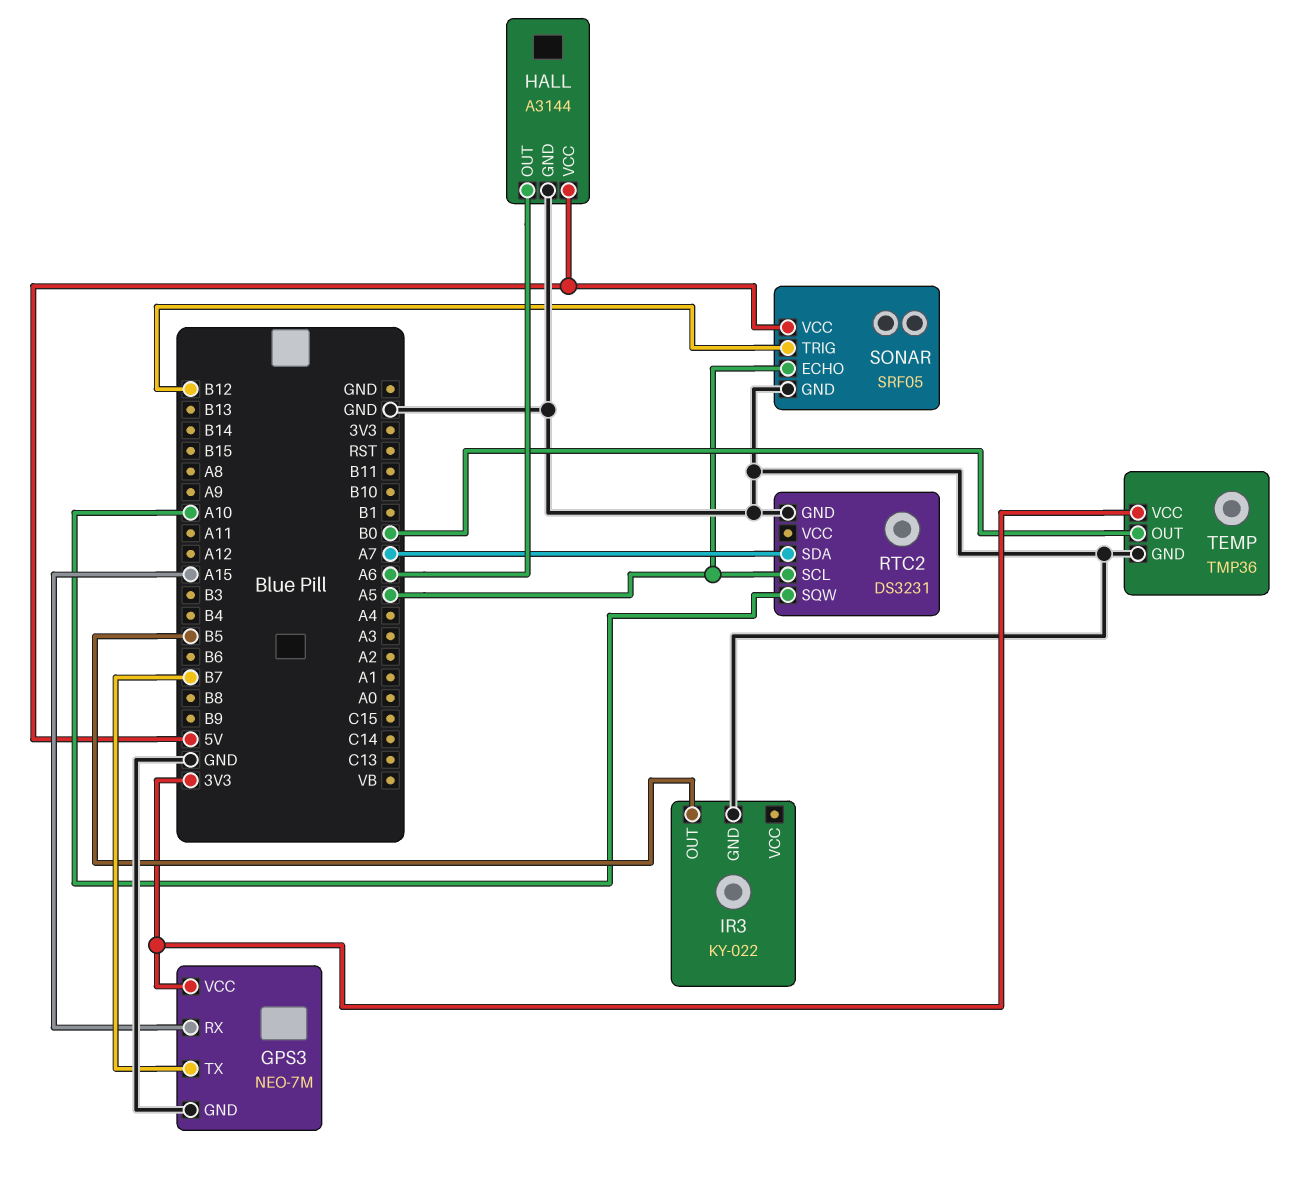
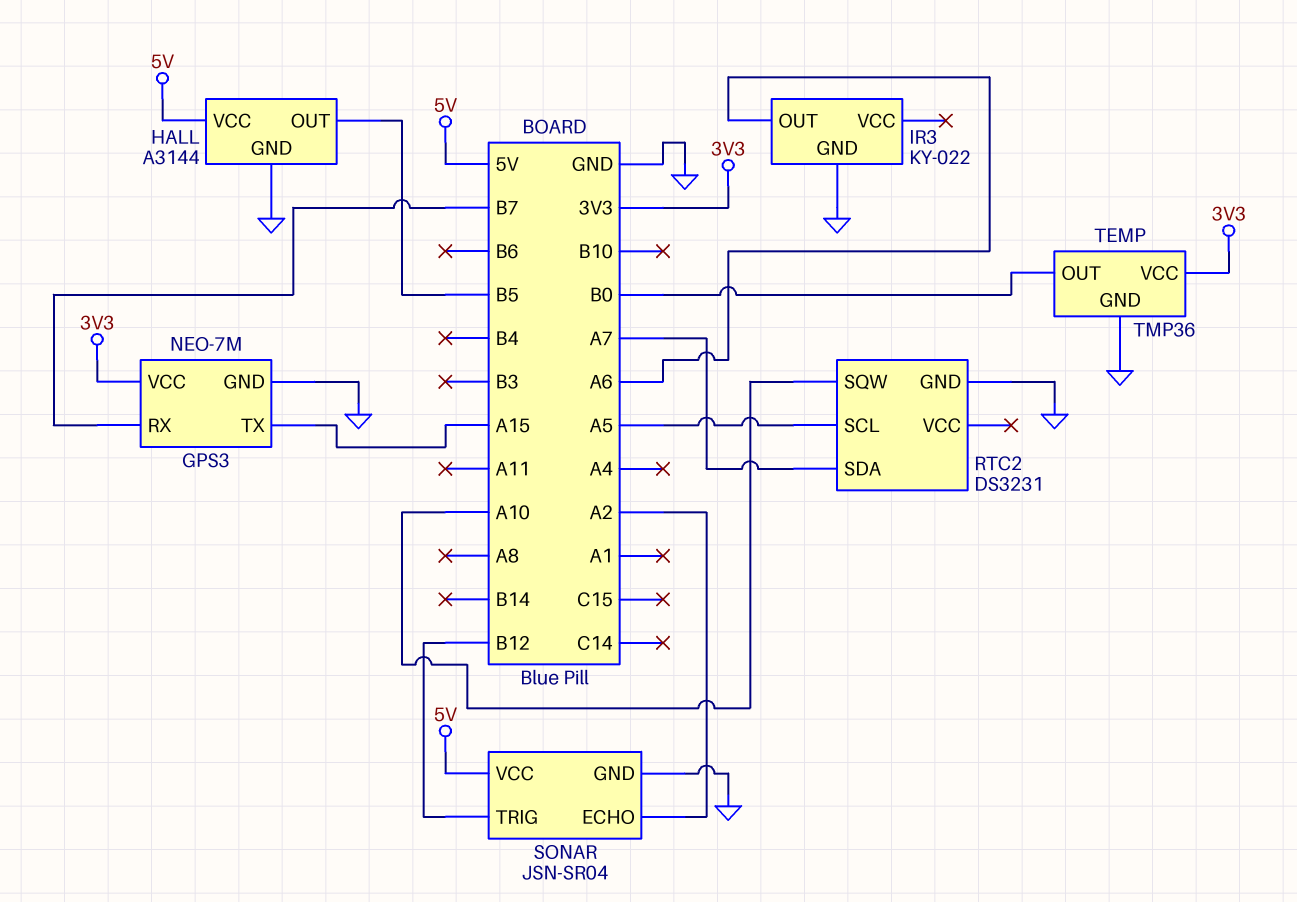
GPS3 pin RX: A15 -> B7
GPS3 pin TX: B7 -> A15
HALL pin OUT: A6 -> B5
IR3 pin OUT: B5 -> A6
SONAR: SRF05 -> JSN-SR04
SONAR pin ECHO: A5 -> A2

